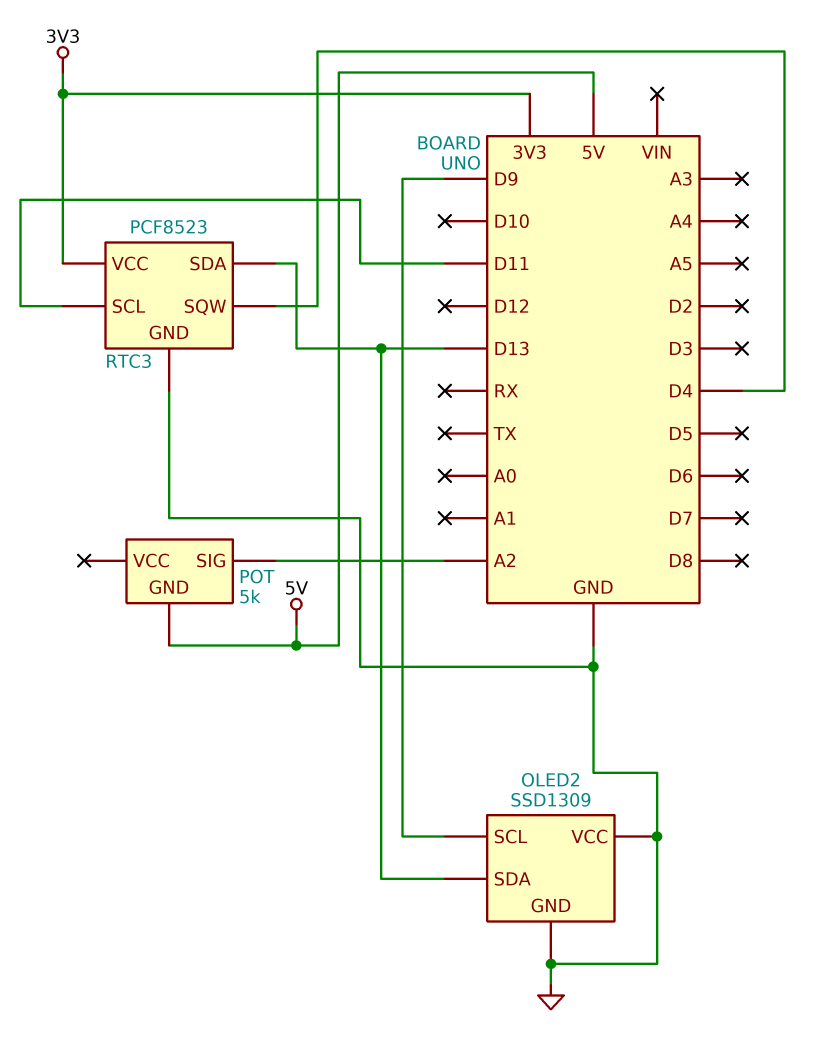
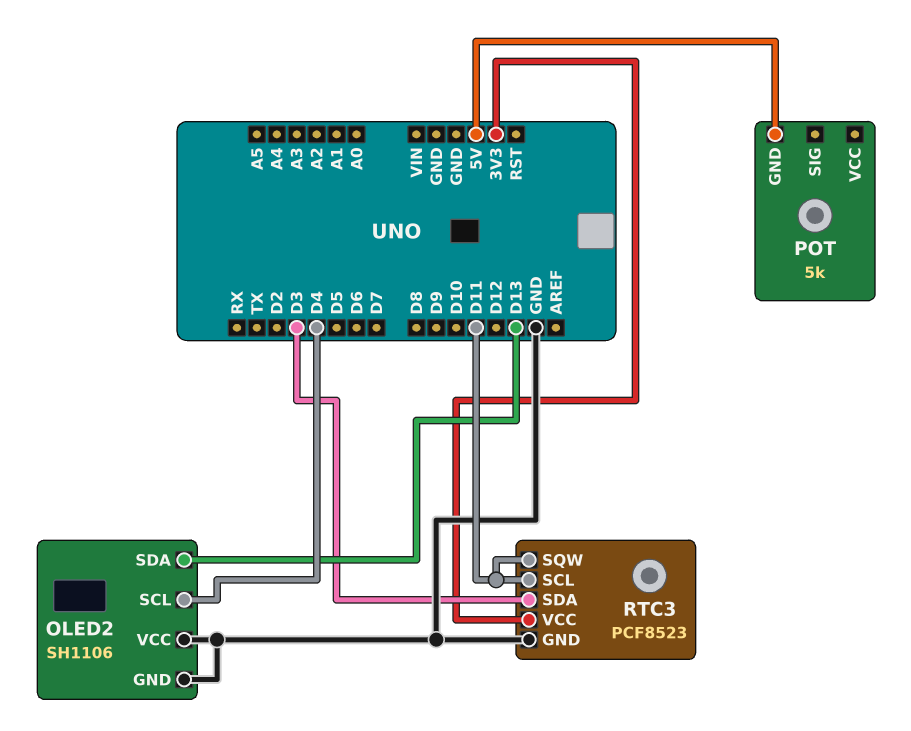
OLED2: SSD1309 -> SH1106
OLED2 pin SCL: D9 -> D4
POT pin SIG: A2 -> none
RTC3 pin SDA: D13 -> D3
RTC3 pin SQW: D4 -> D11

